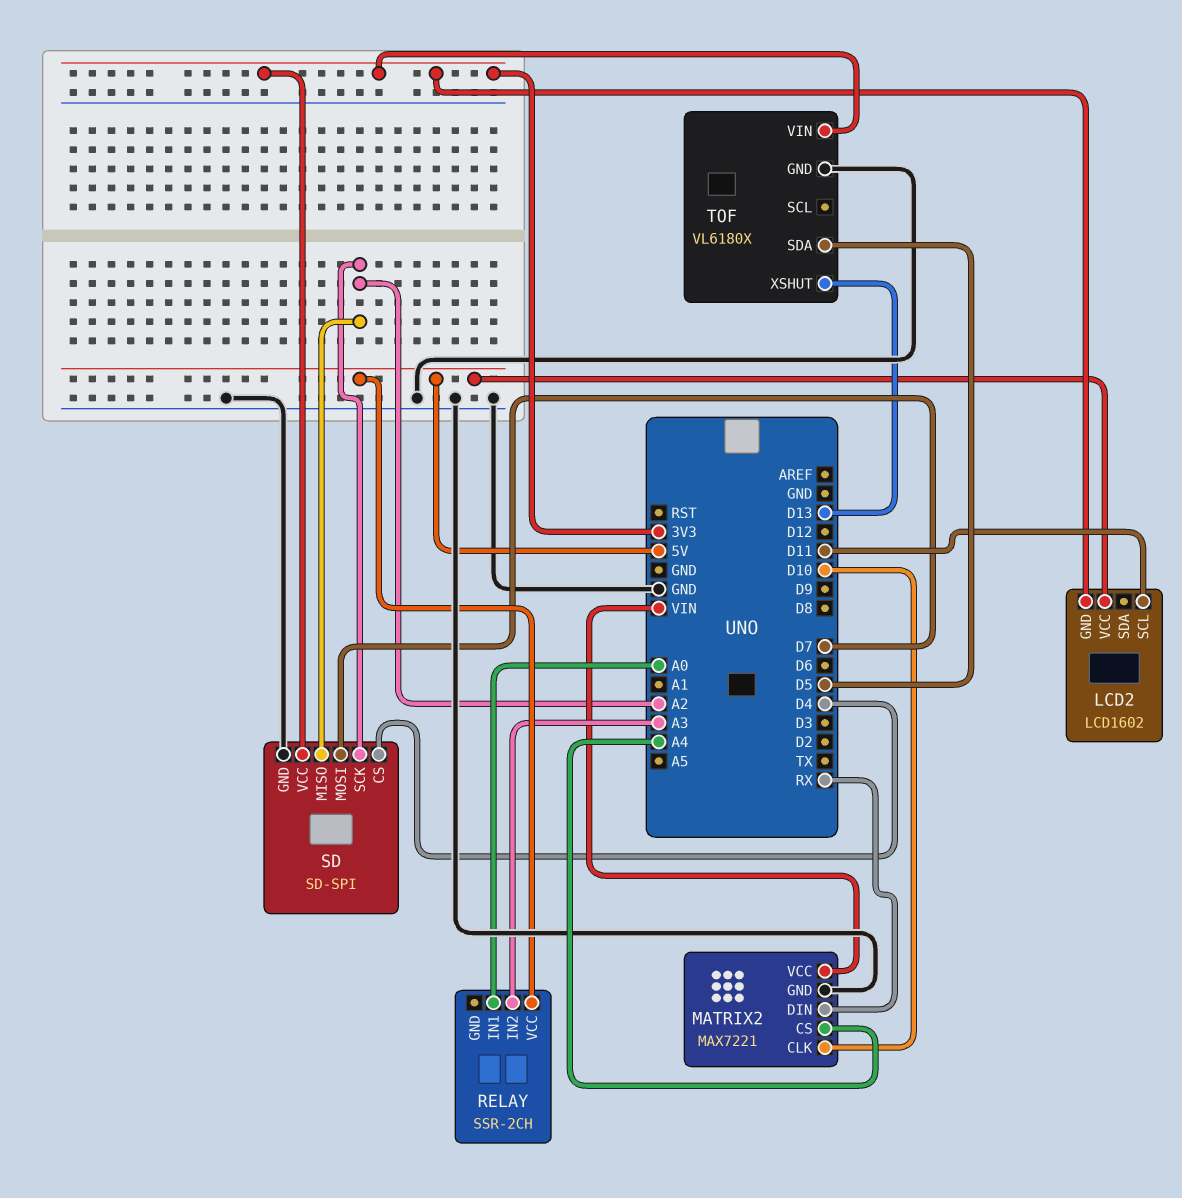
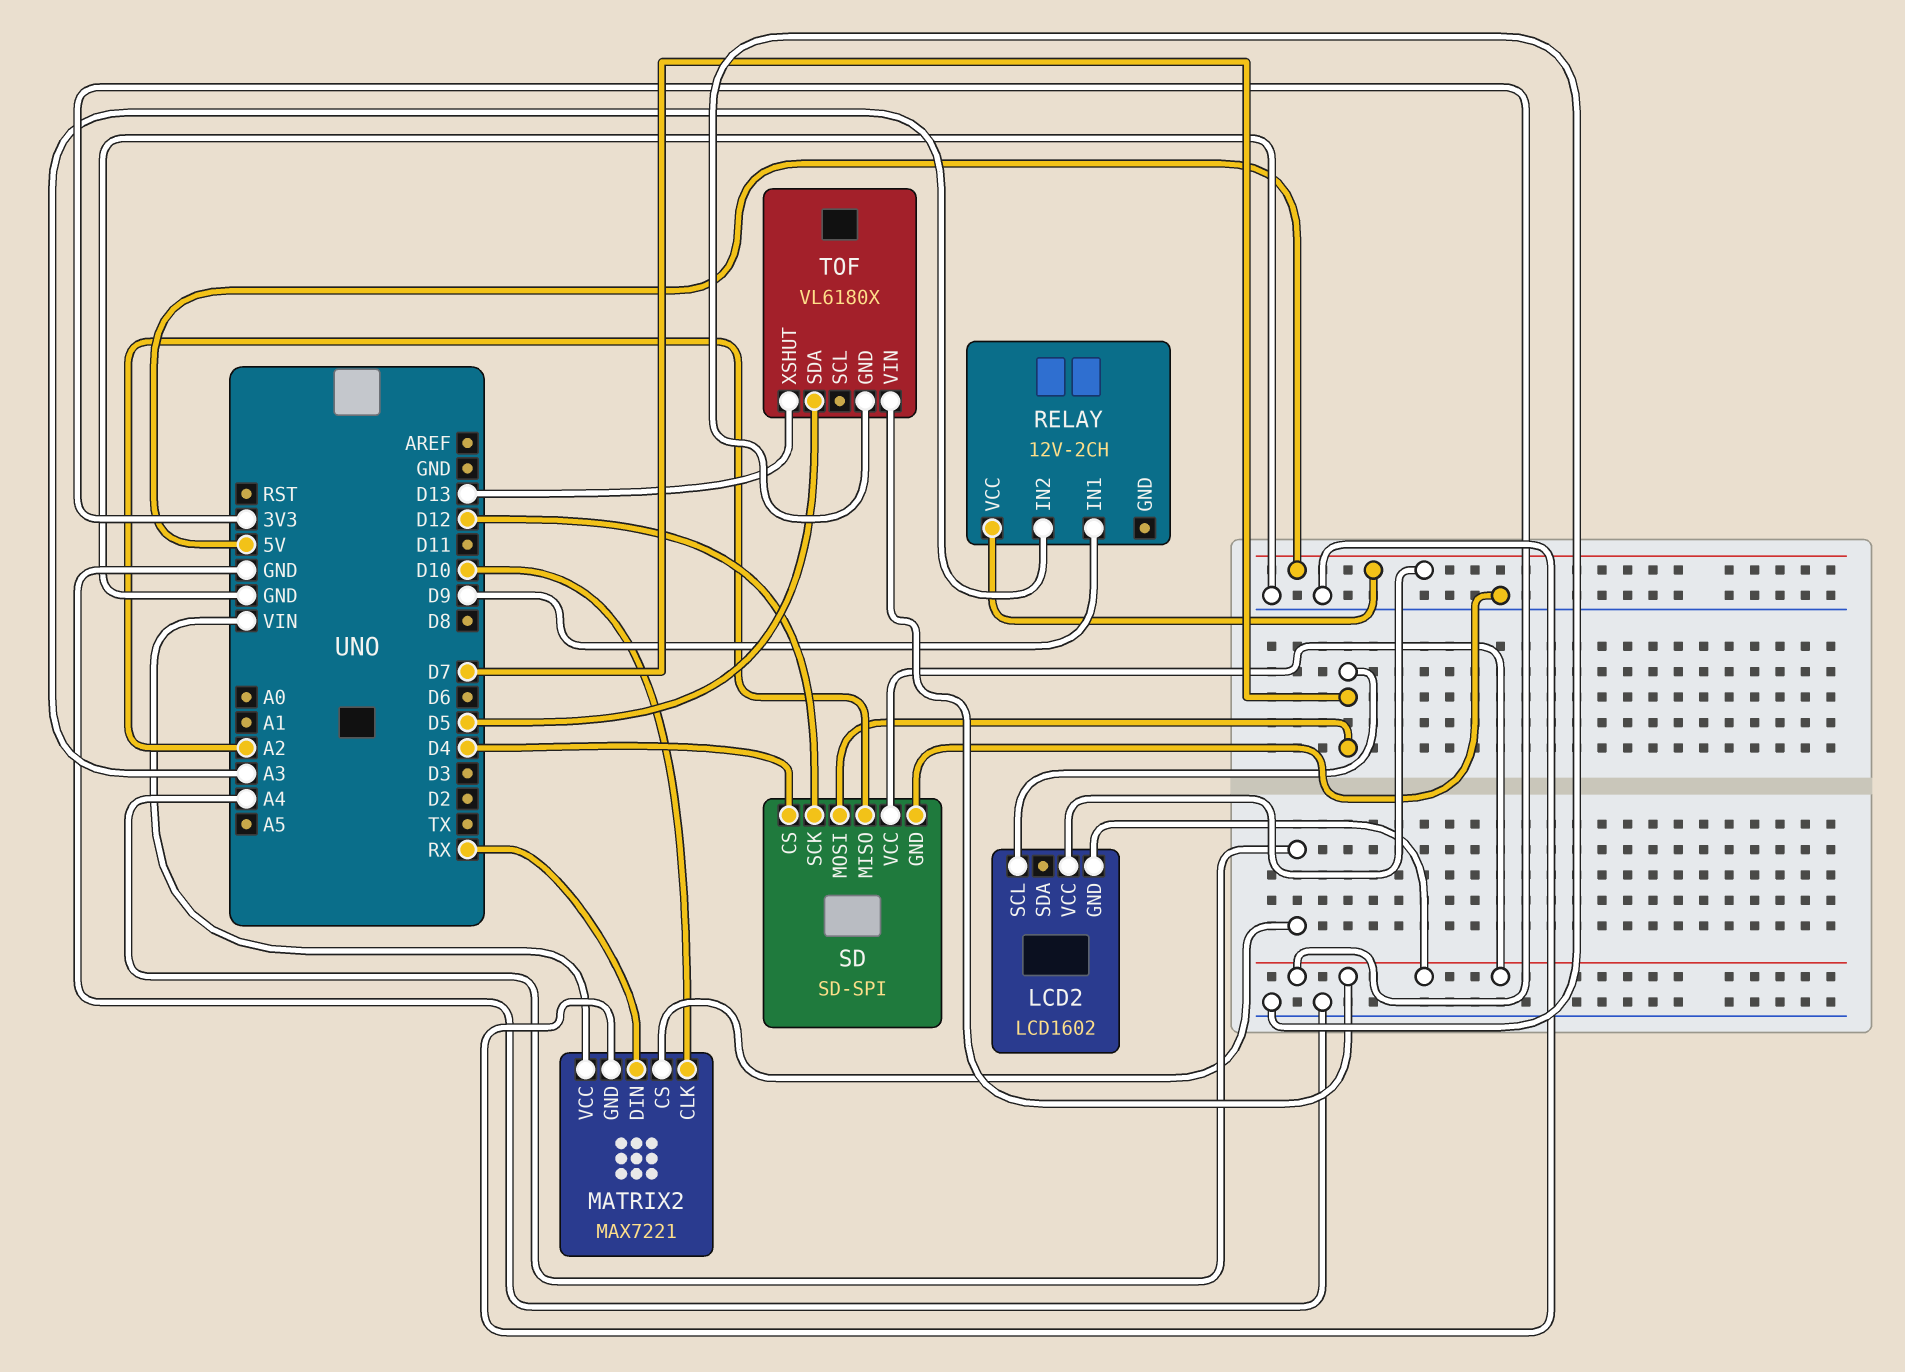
LCD2 pin SCL: D11 -> D7
RELAY: SSR-2CH -> 12V-2CH
RELAY pin IN1: A0 -> D9
SD pin SCK: A2 -> D12

